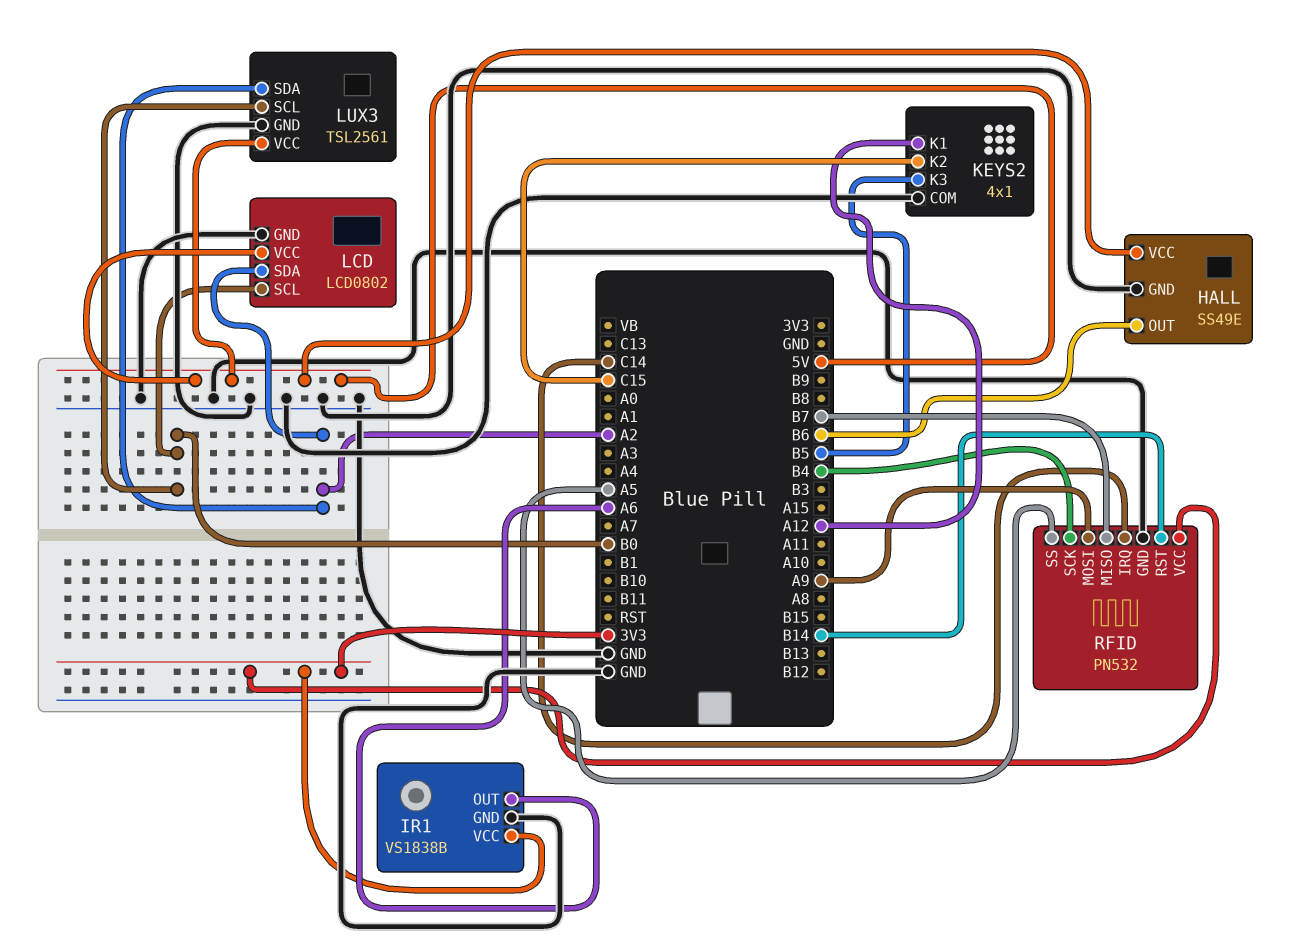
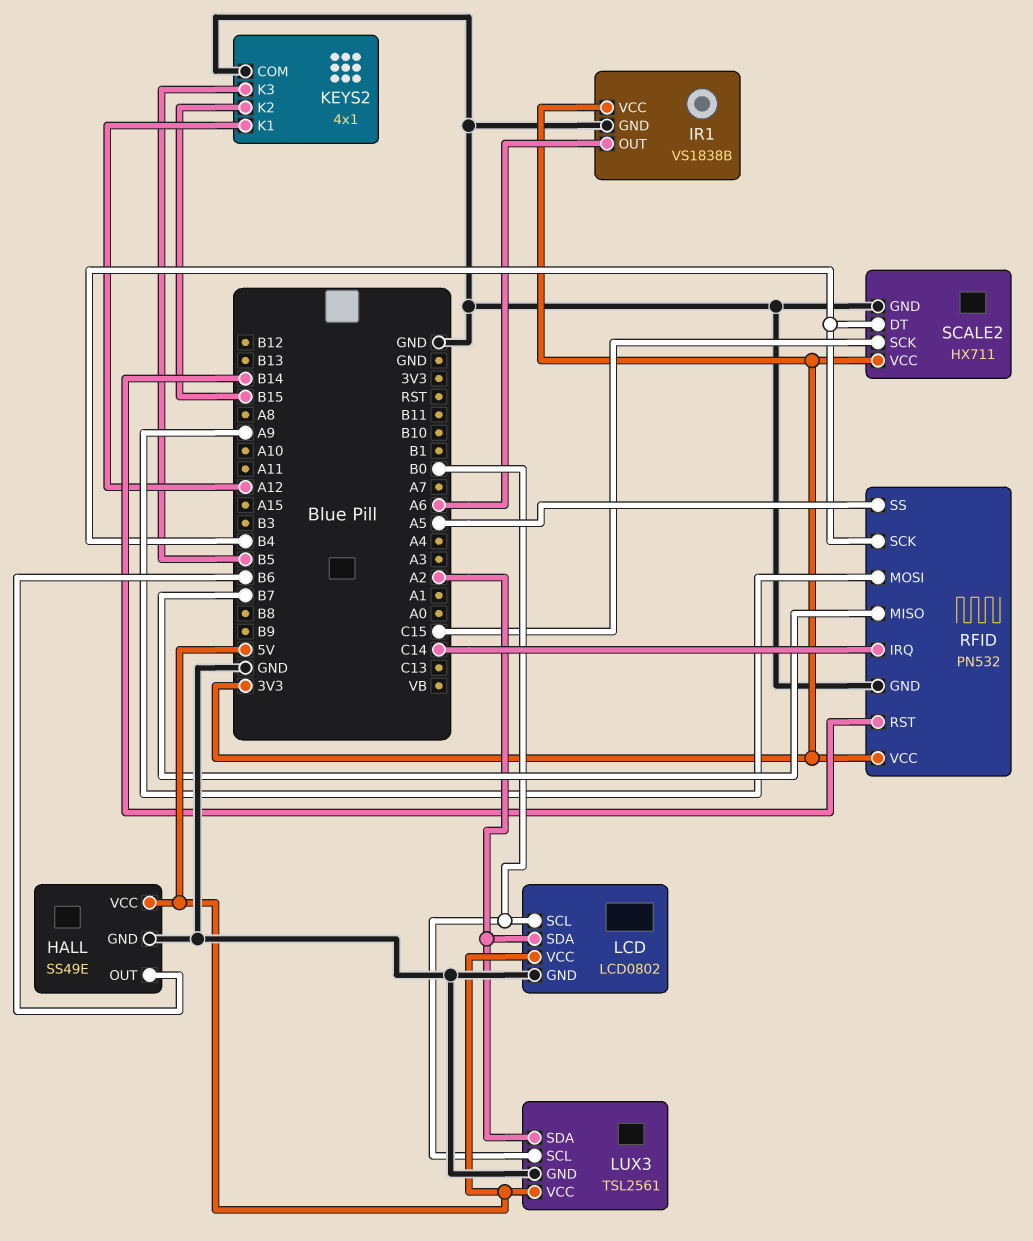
KEYS2 pin K2: C15 -> B15
SCALE2: none -> HX711
SCALE2 pin DT: none -> B4
SCALE2 pin GND: none -> GND
SCALE2 pin SCK: none -> C15
SCALE2 pin VCC: none -> 3V3

